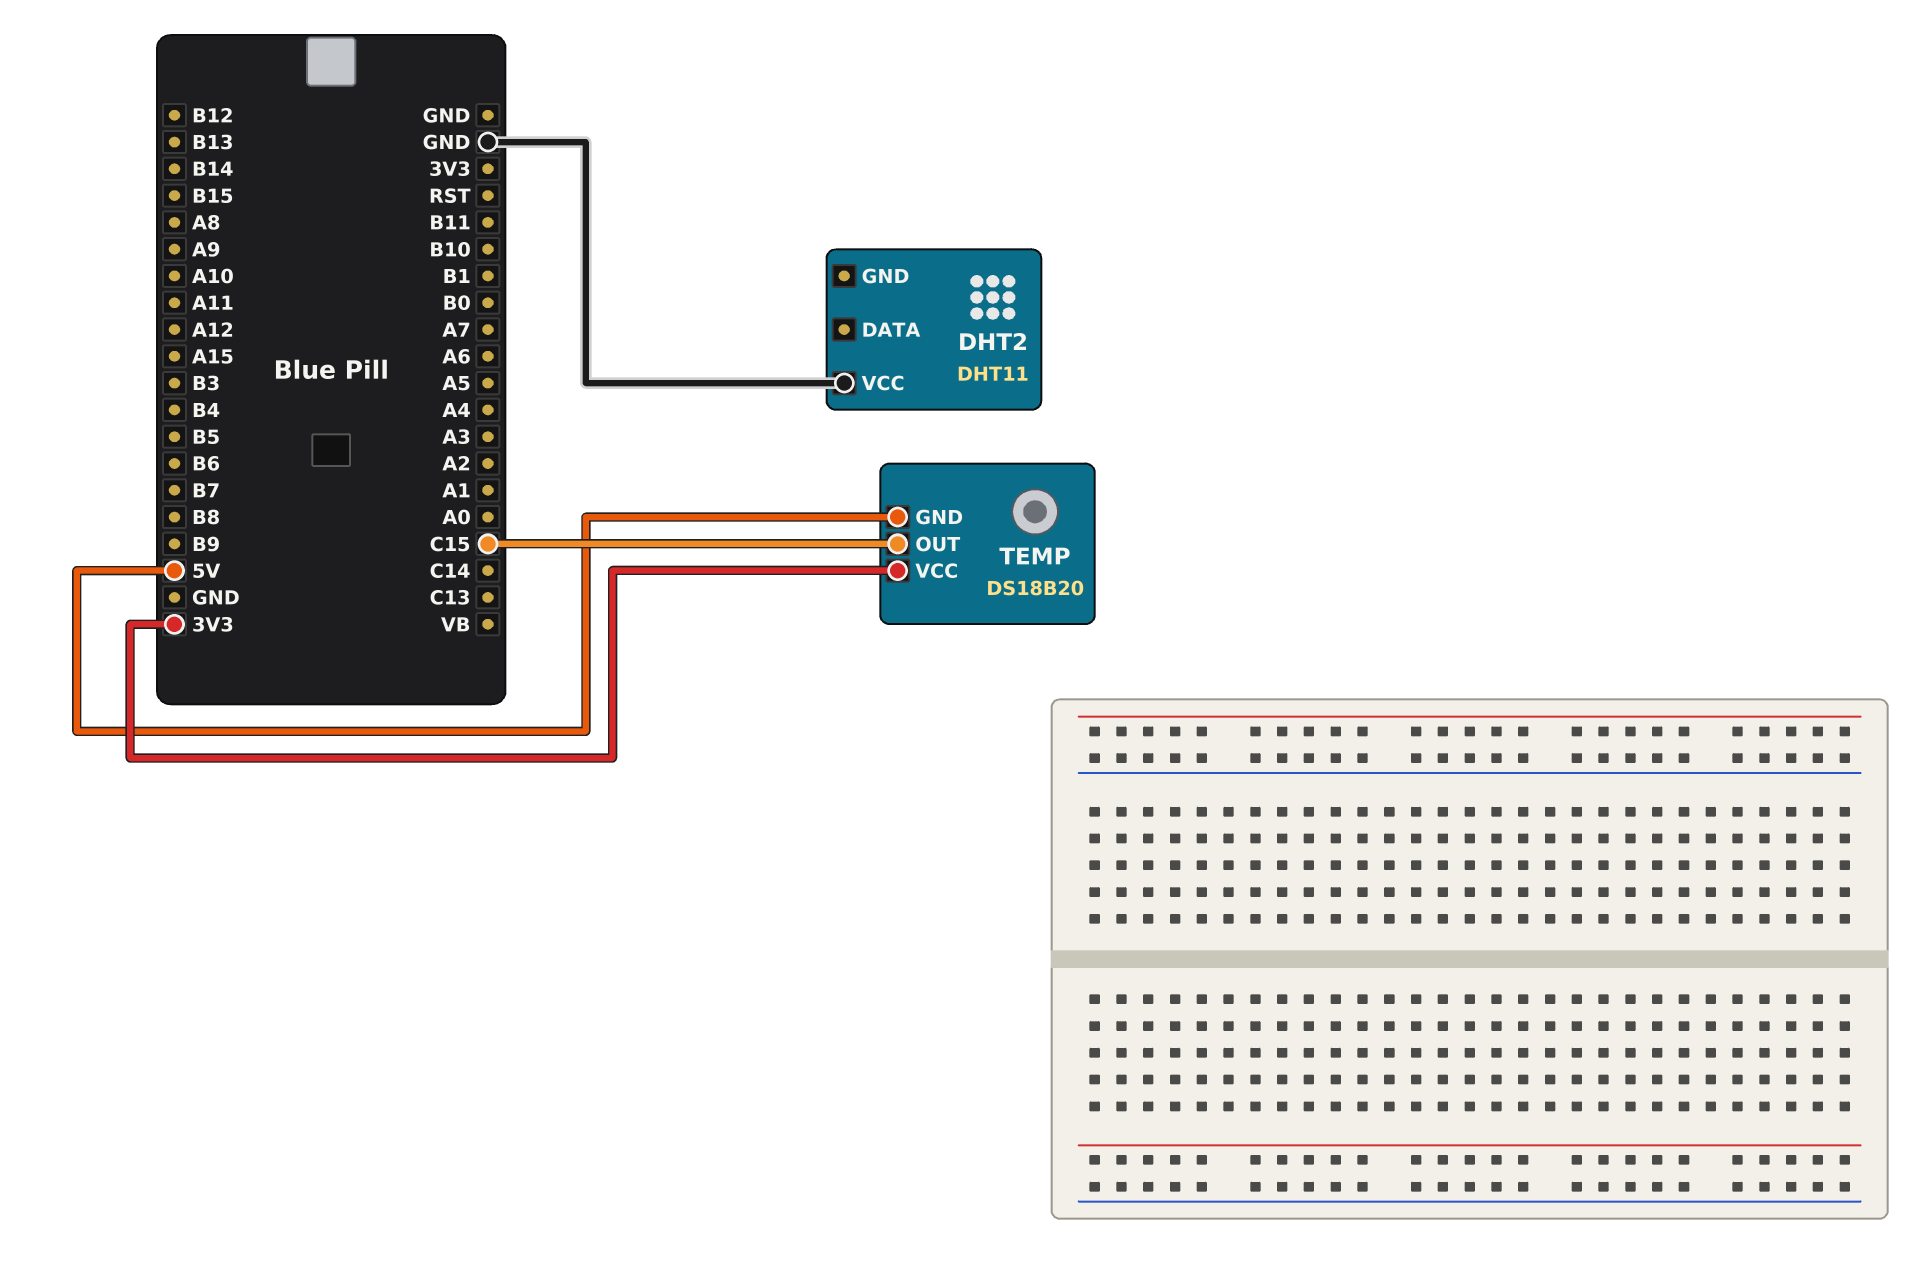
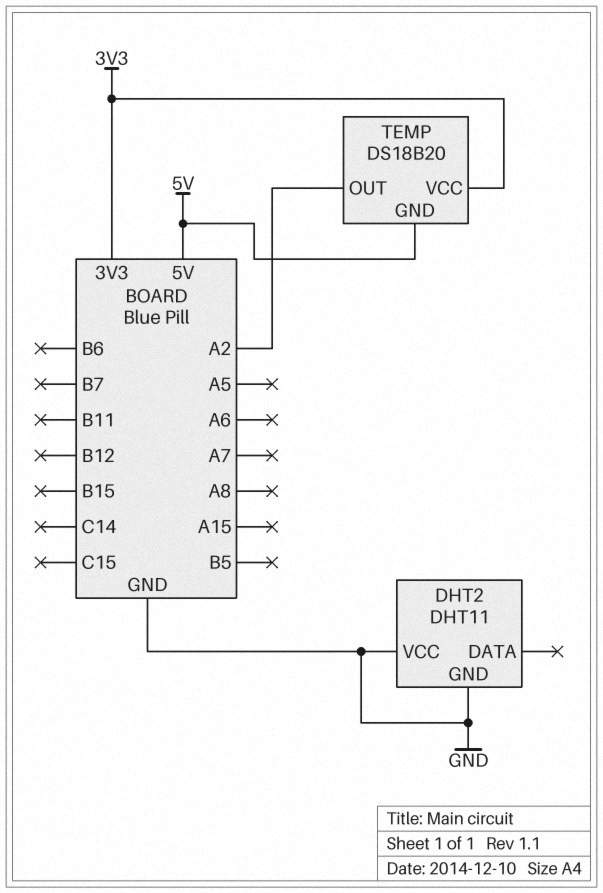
DHT2 pin GND: none -> GND
TEMP pin OUT: C15 -> A2

